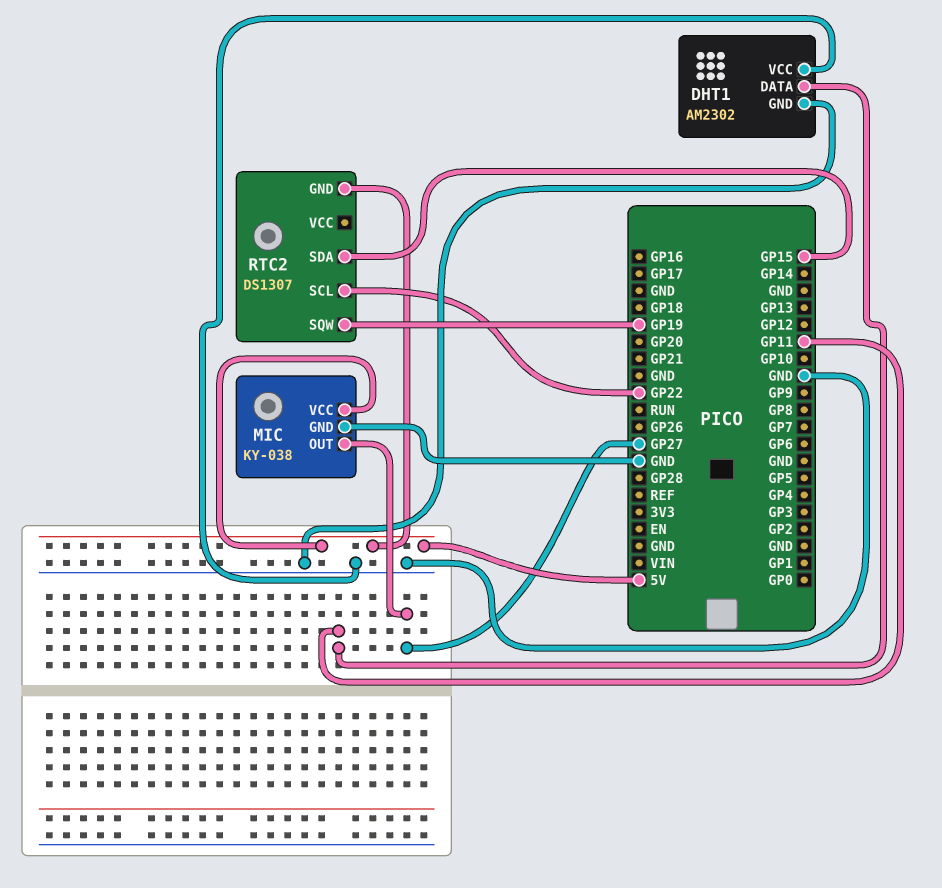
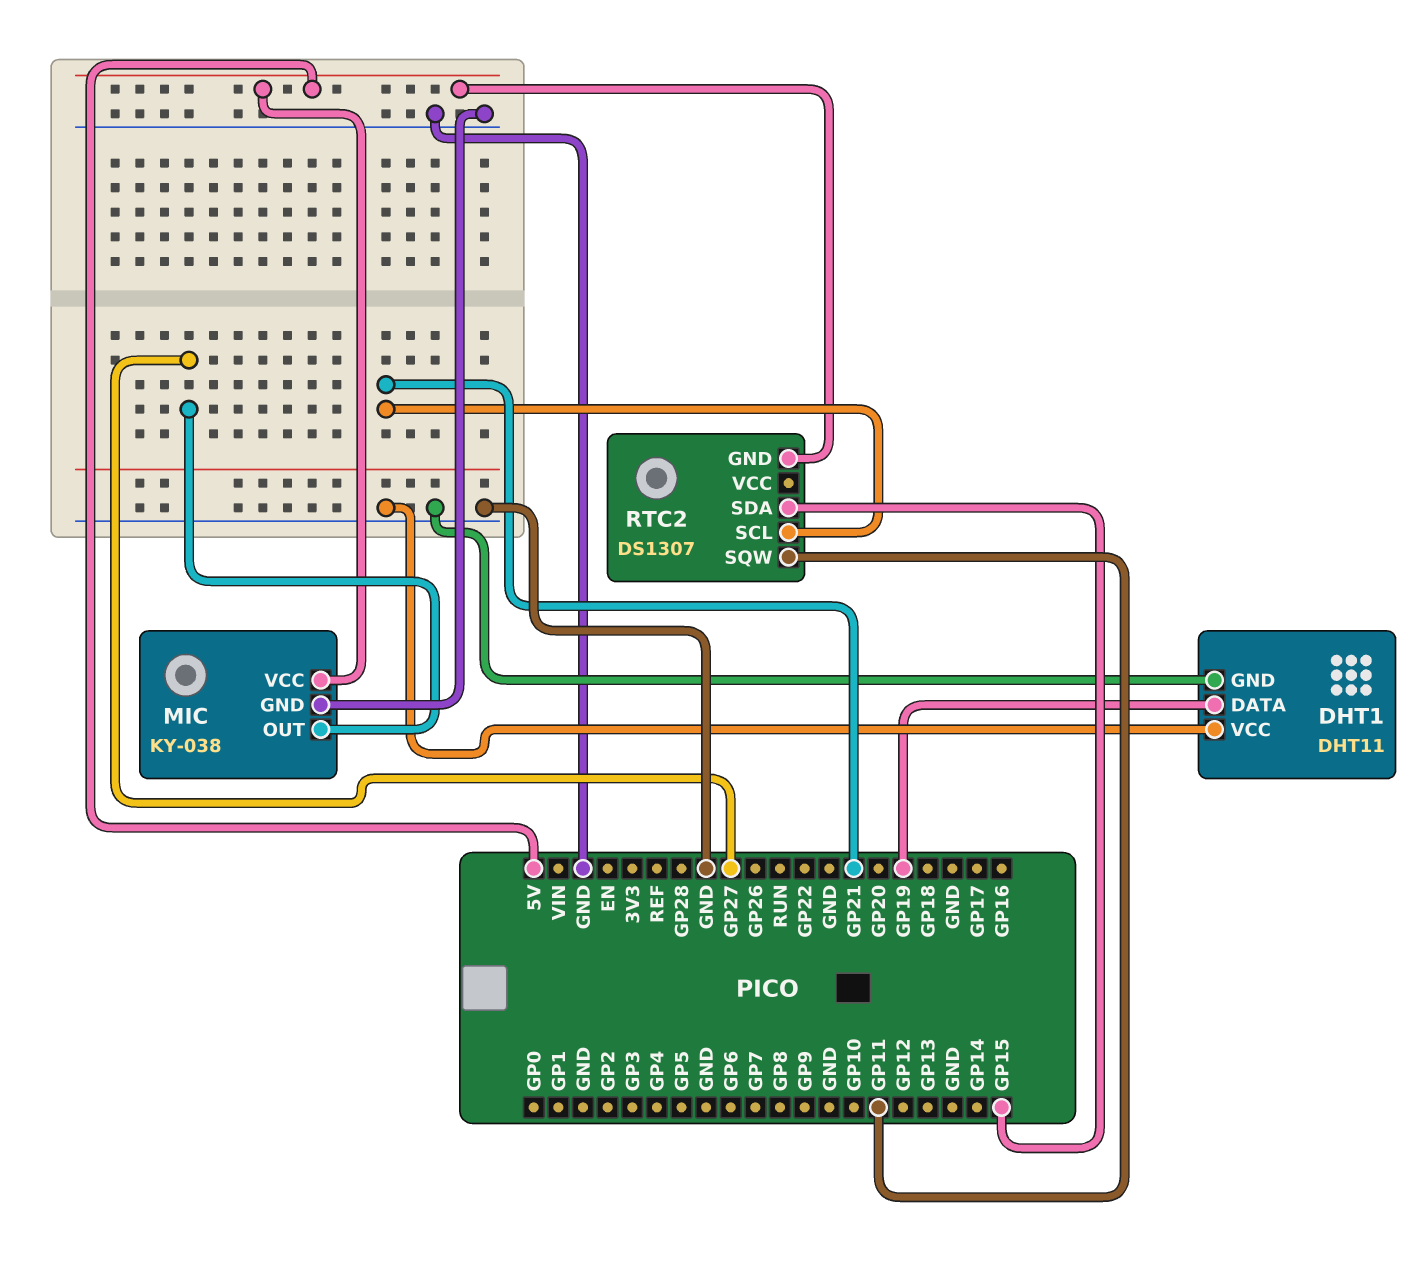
DHT1: AM2302 -> DHT11
DHT1 pin DATA: GP11 -> GP19
RTC2 pin SCL: GP22 -> GP21
RTC2 pin SQW: GP19 -> GP11

